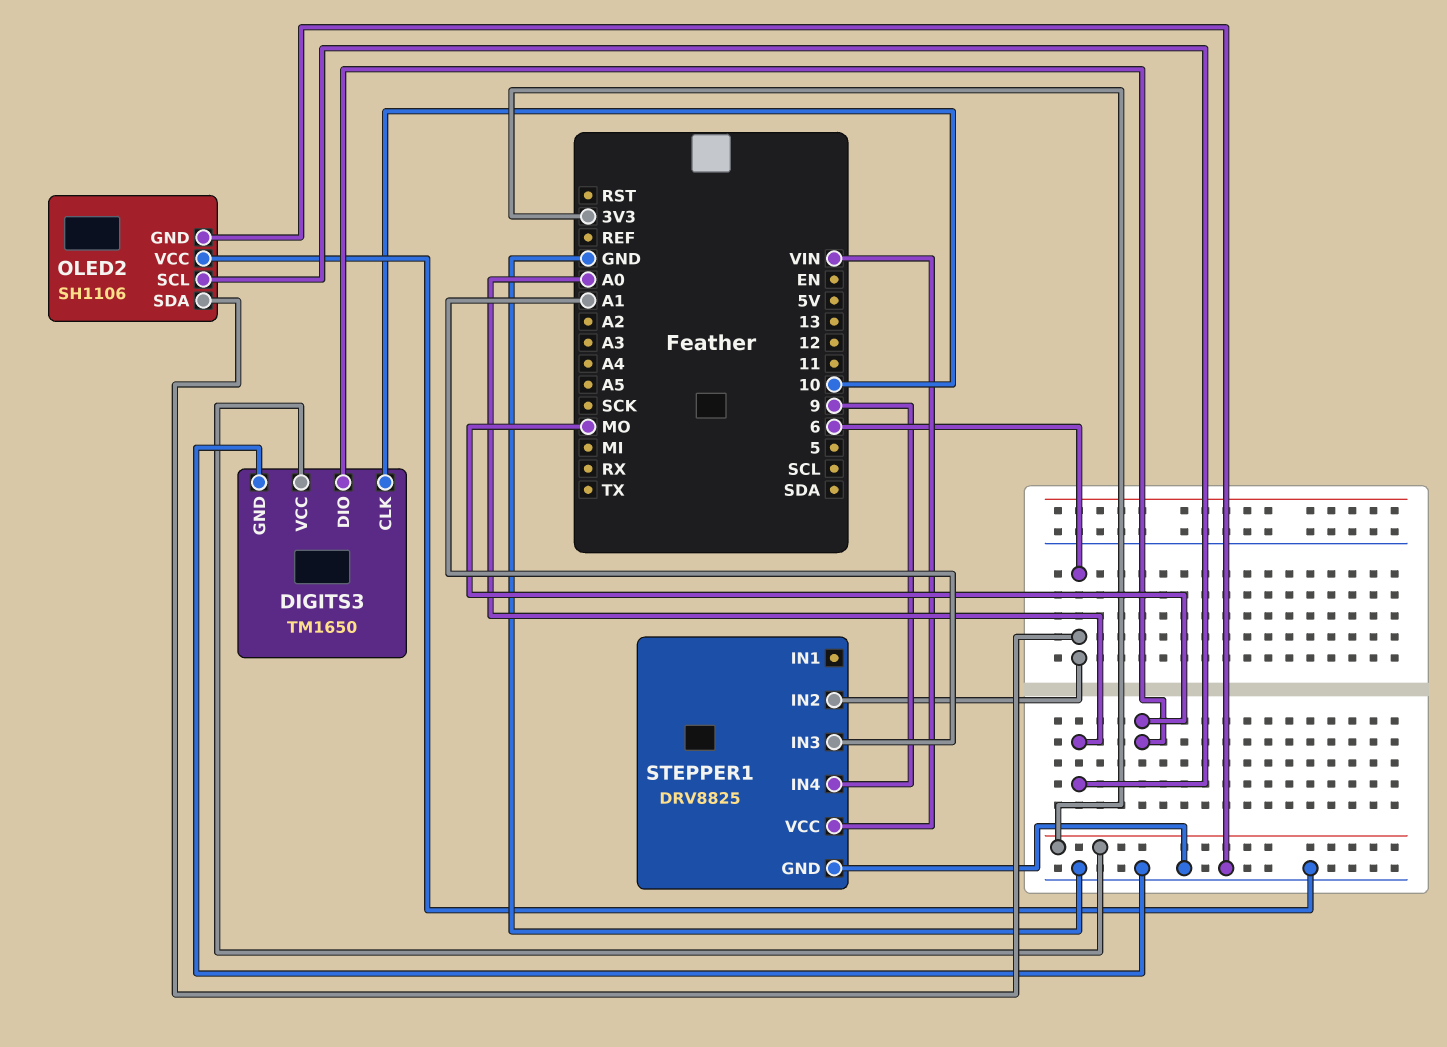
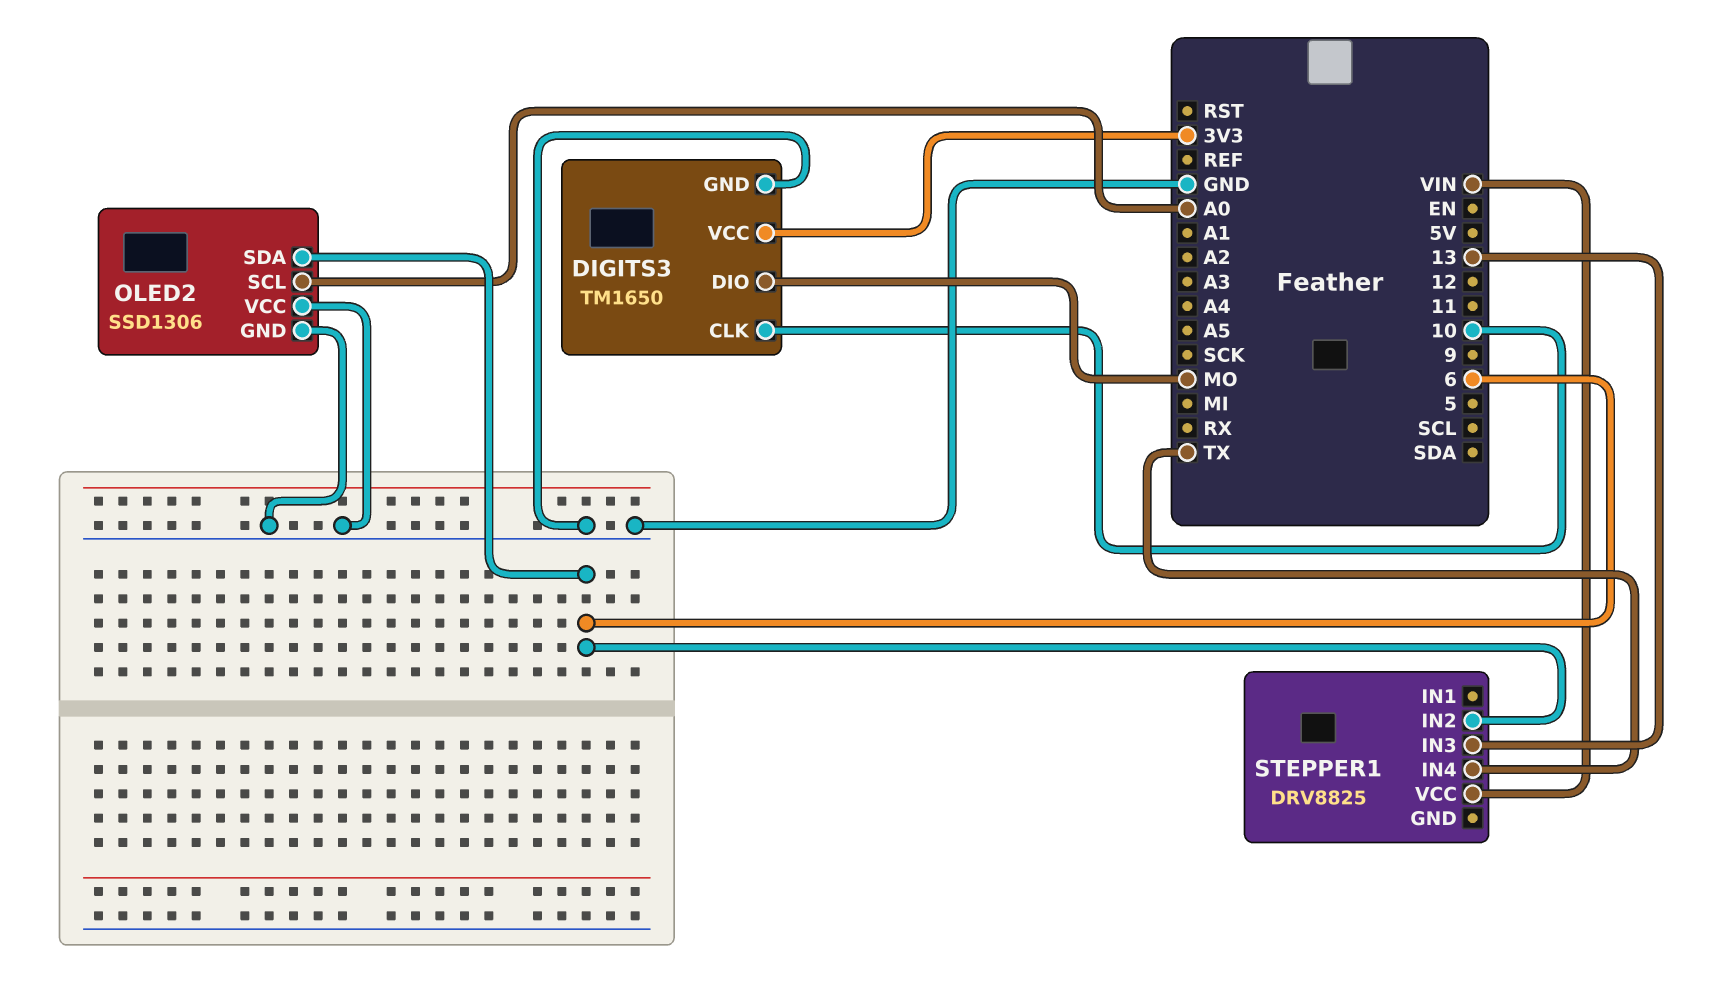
OLED2: SH1106 -> SSD1306
STEPPER1 pin GND: GND -> none
STEPPER1 pin IN3: A1 -> 13
STEPPER1 pin IN4: 9 -> TX

